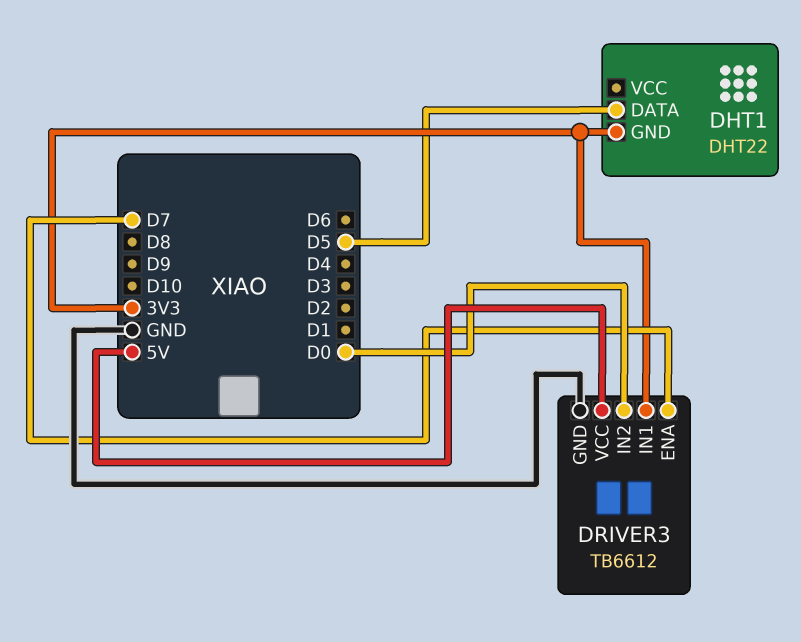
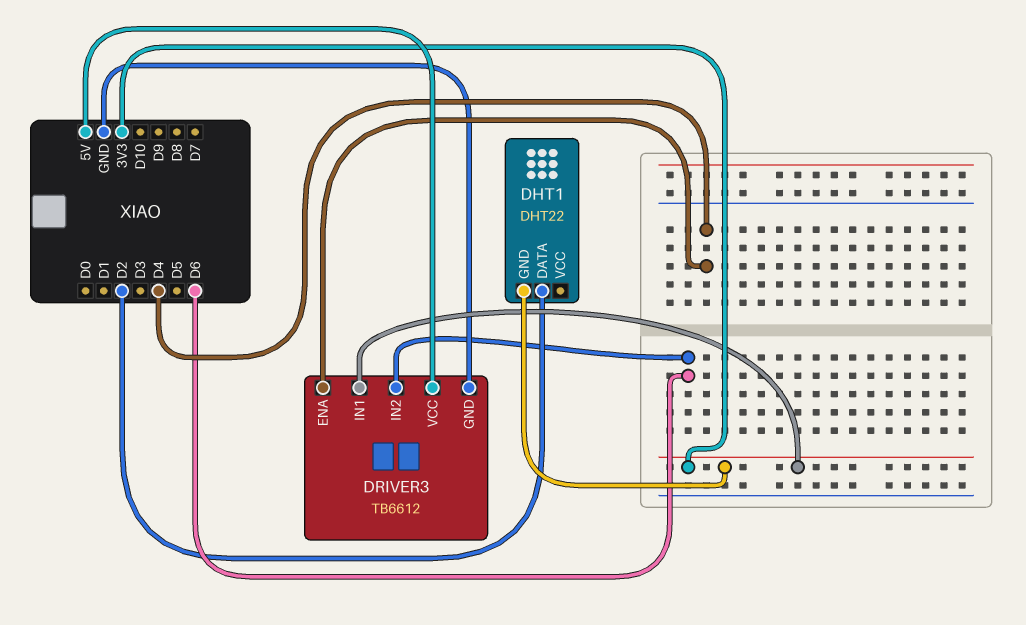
DHT1 pin DATA: D5 -> D2
DRIVER3 pin ENA: D7 -> D4
DRIVER3 pin IN2: D0 -> D6

